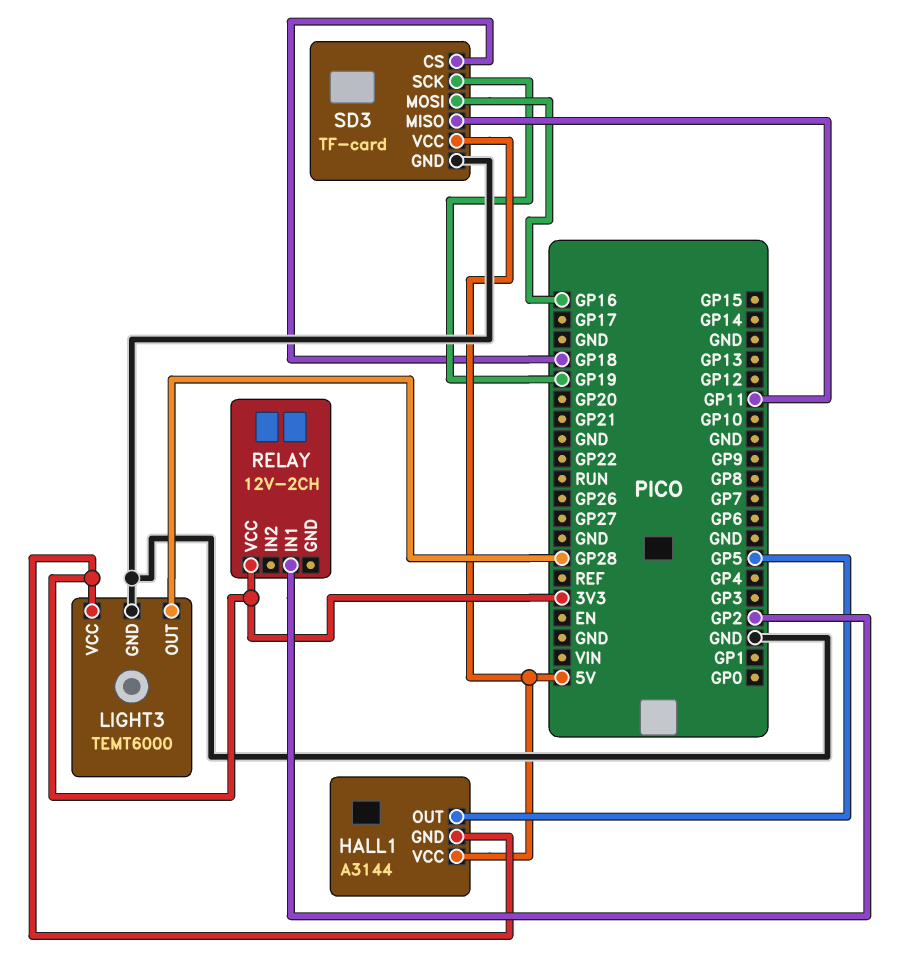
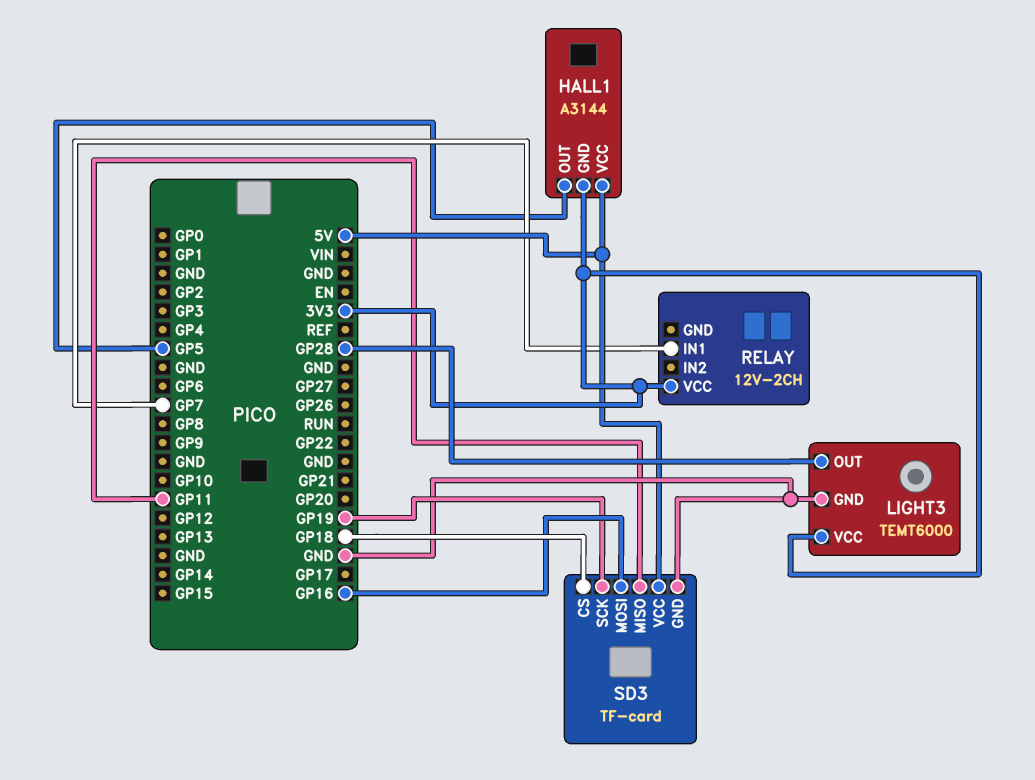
RELAY pin IN1: GP2 -> GP7

